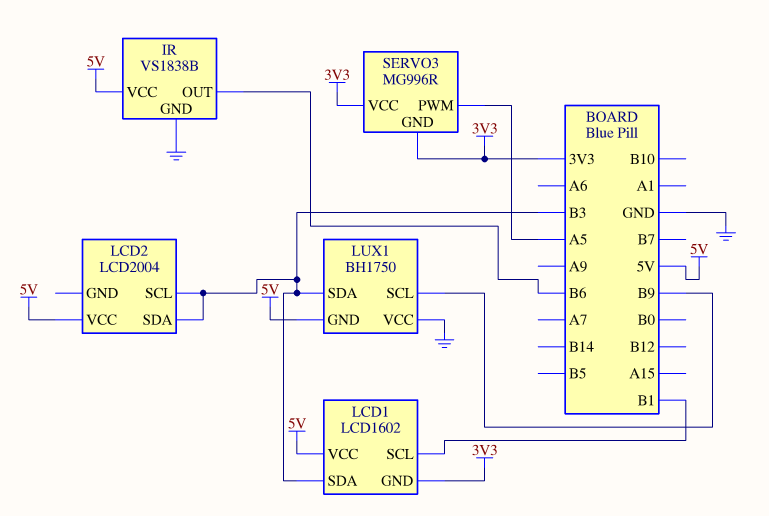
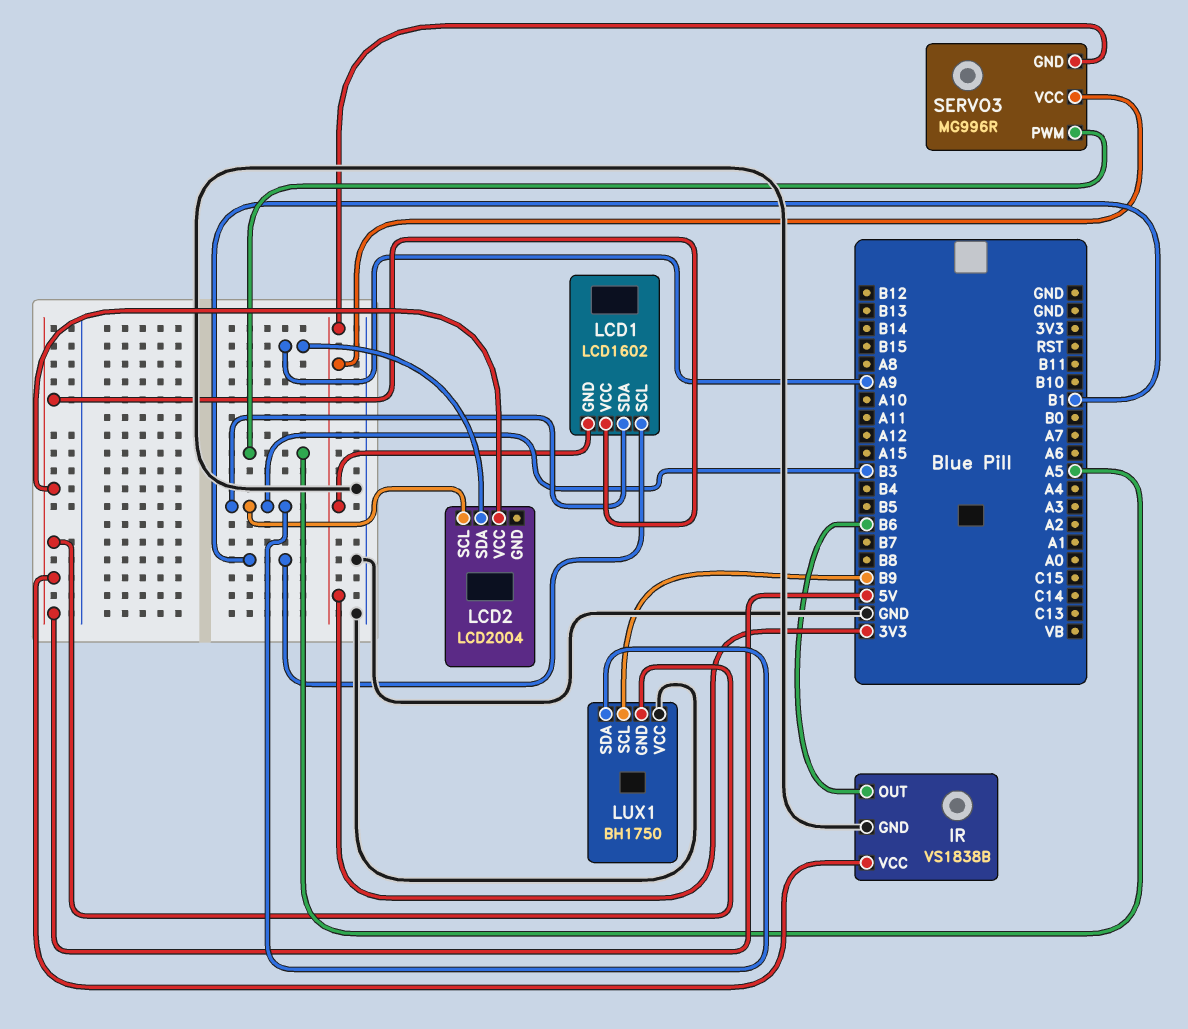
LCD2 pin SDA: B3 -> A9

